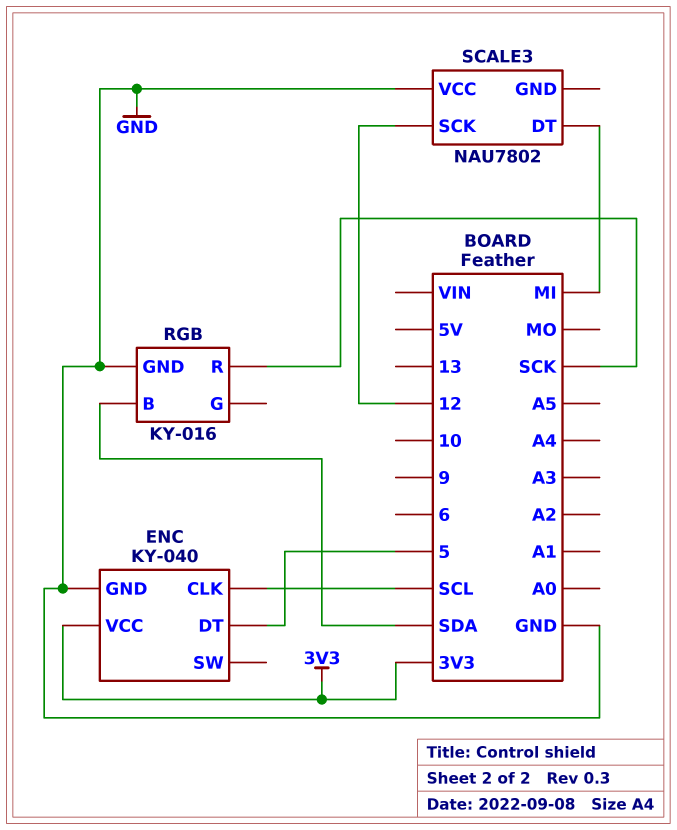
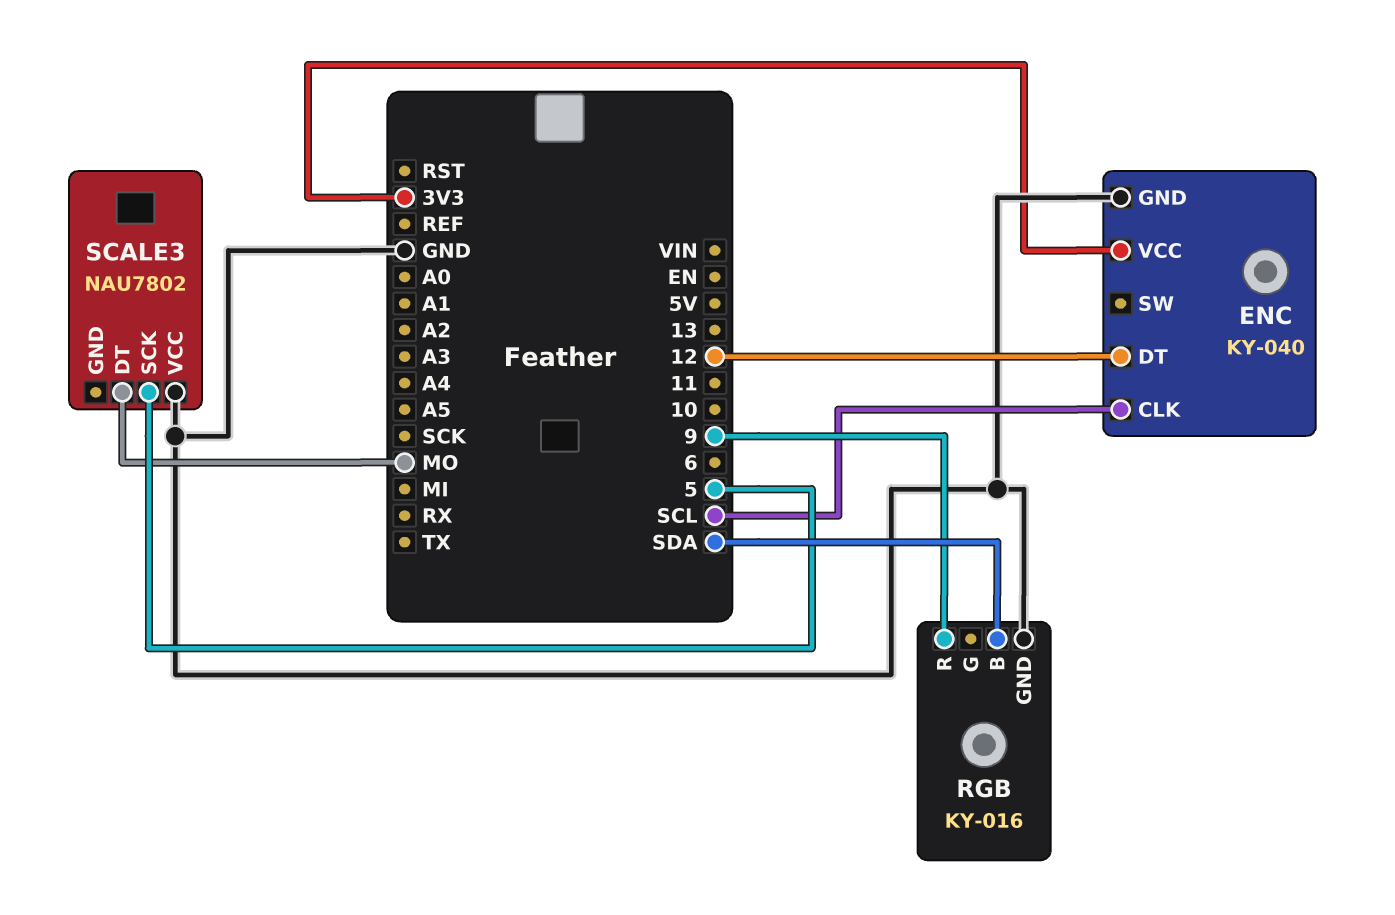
ENC pin DT: 5 -> 12
RGB pin R: SCK -> 9
SCALE3 pin DT: MI -> MO
SCALE3 pin SCK: 12 -> 5

